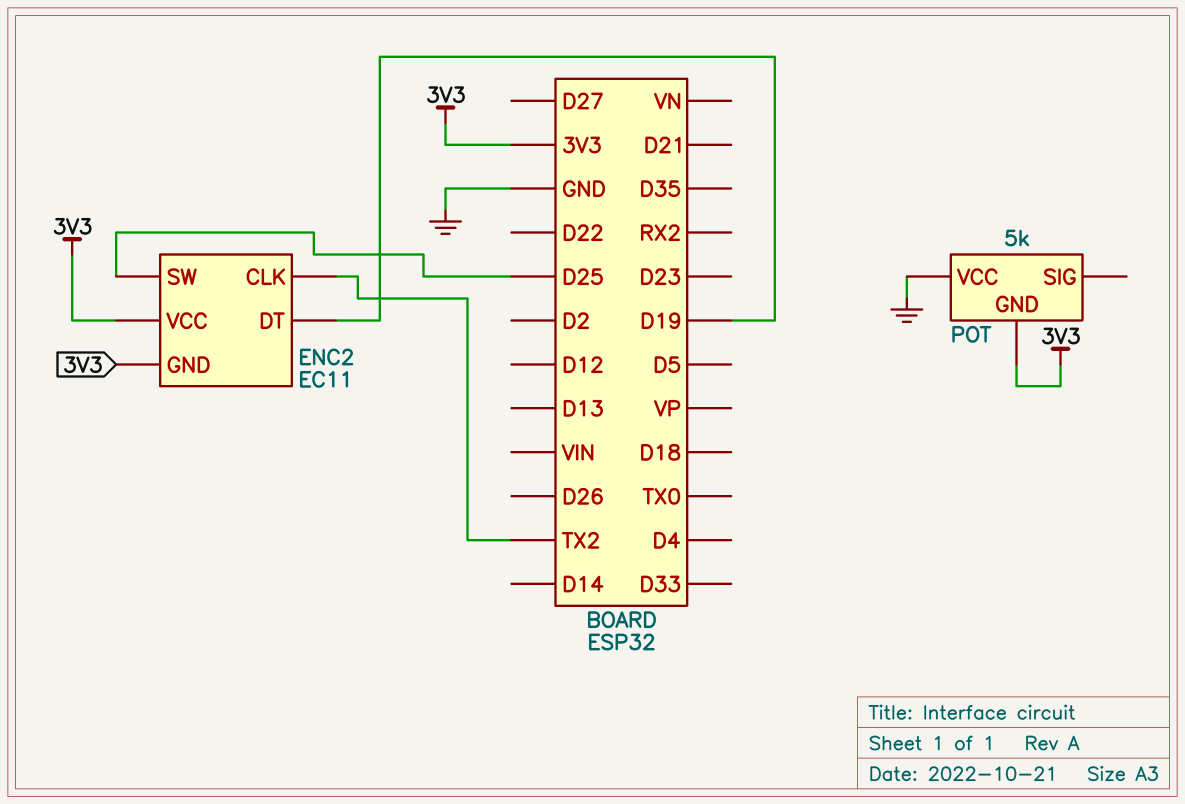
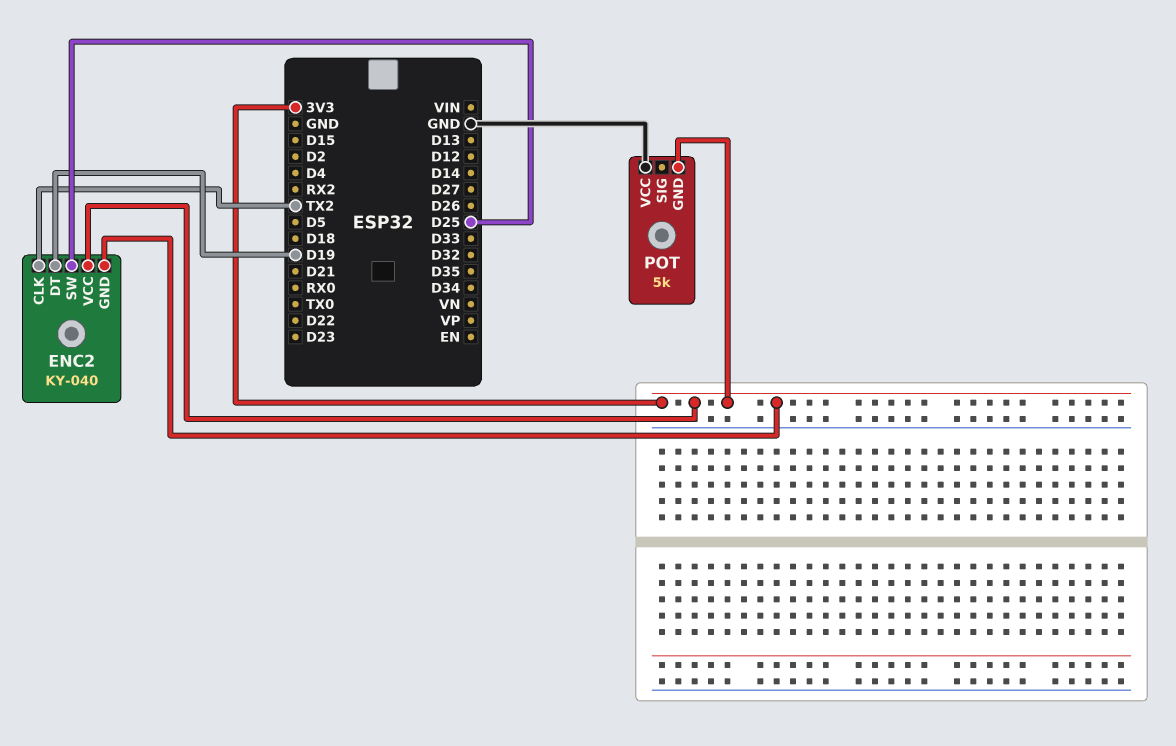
ENC2: EC11 -> KY-040

